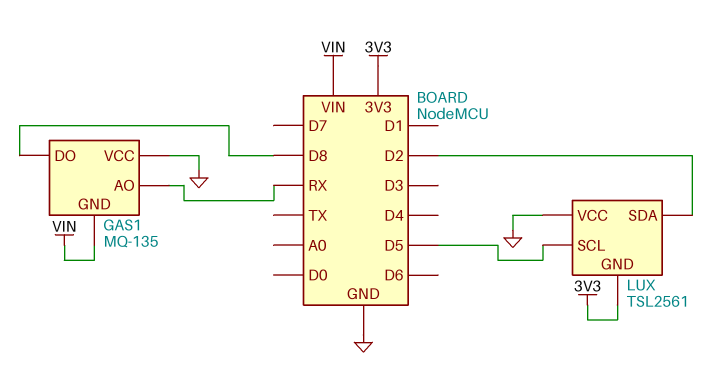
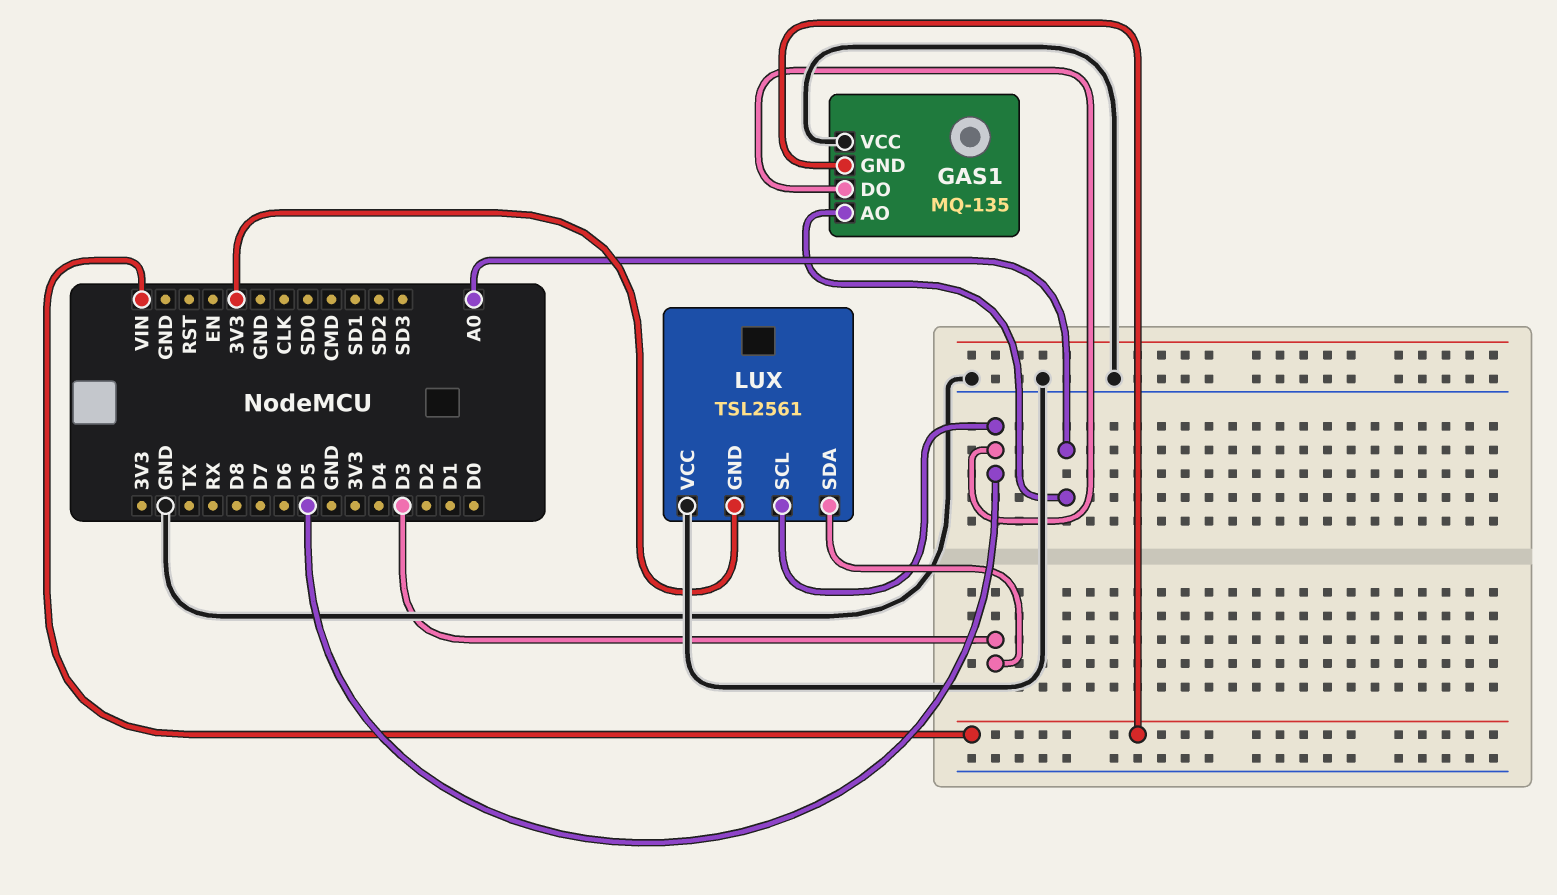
GAS1 pin AO: RX -> A0
GAS1 pin DO: D8 -> D5
LUX pin SDA: D2 -> D3

